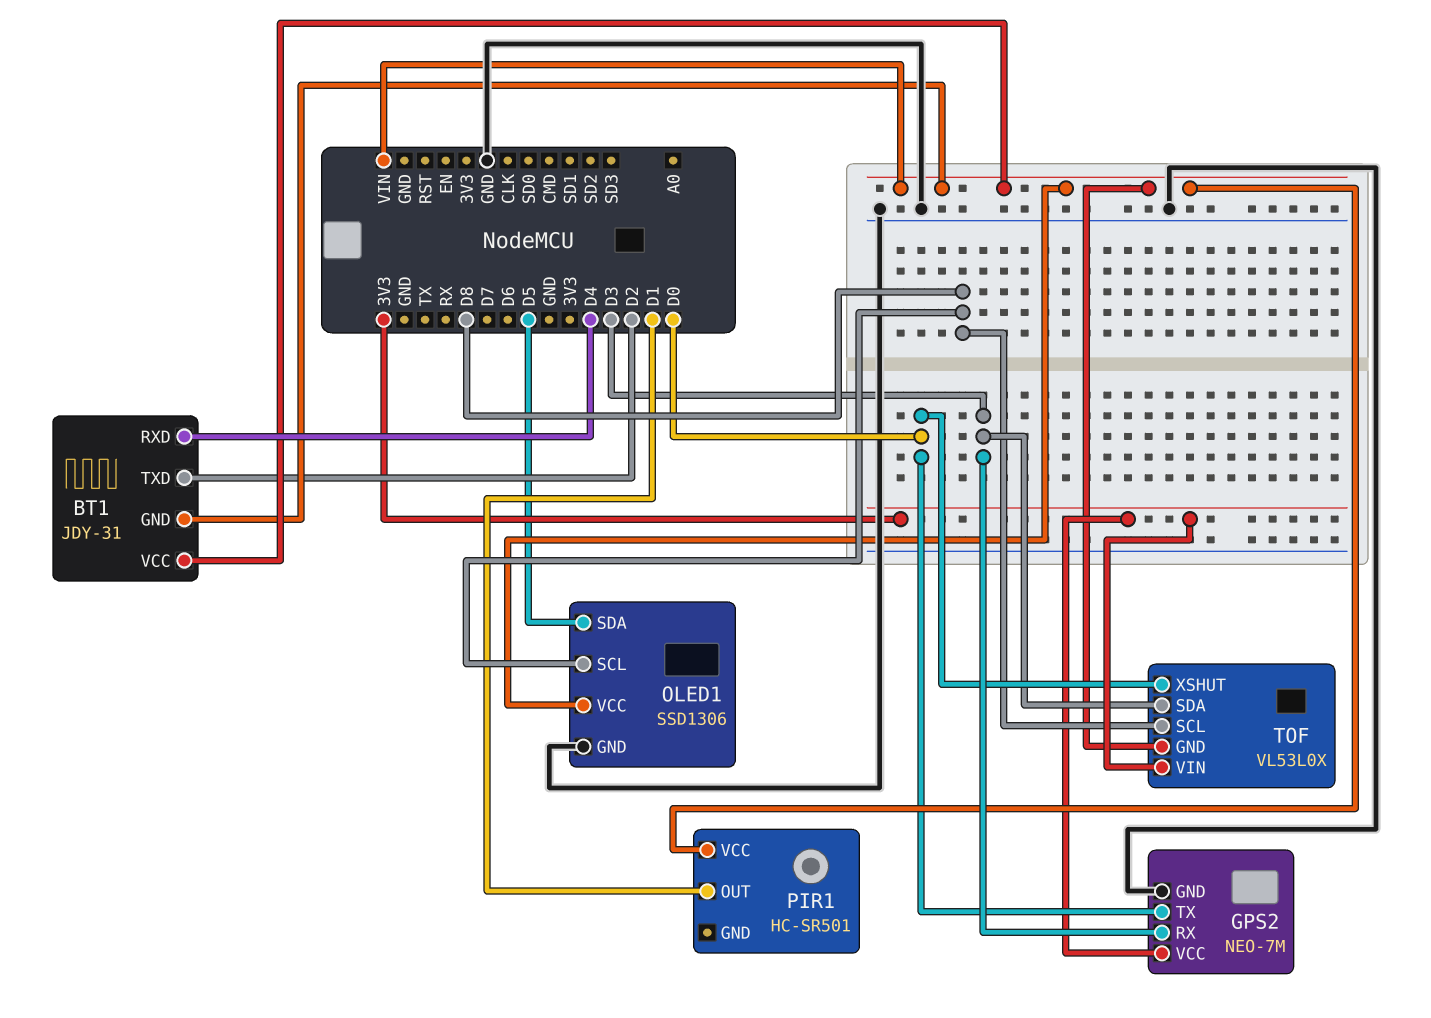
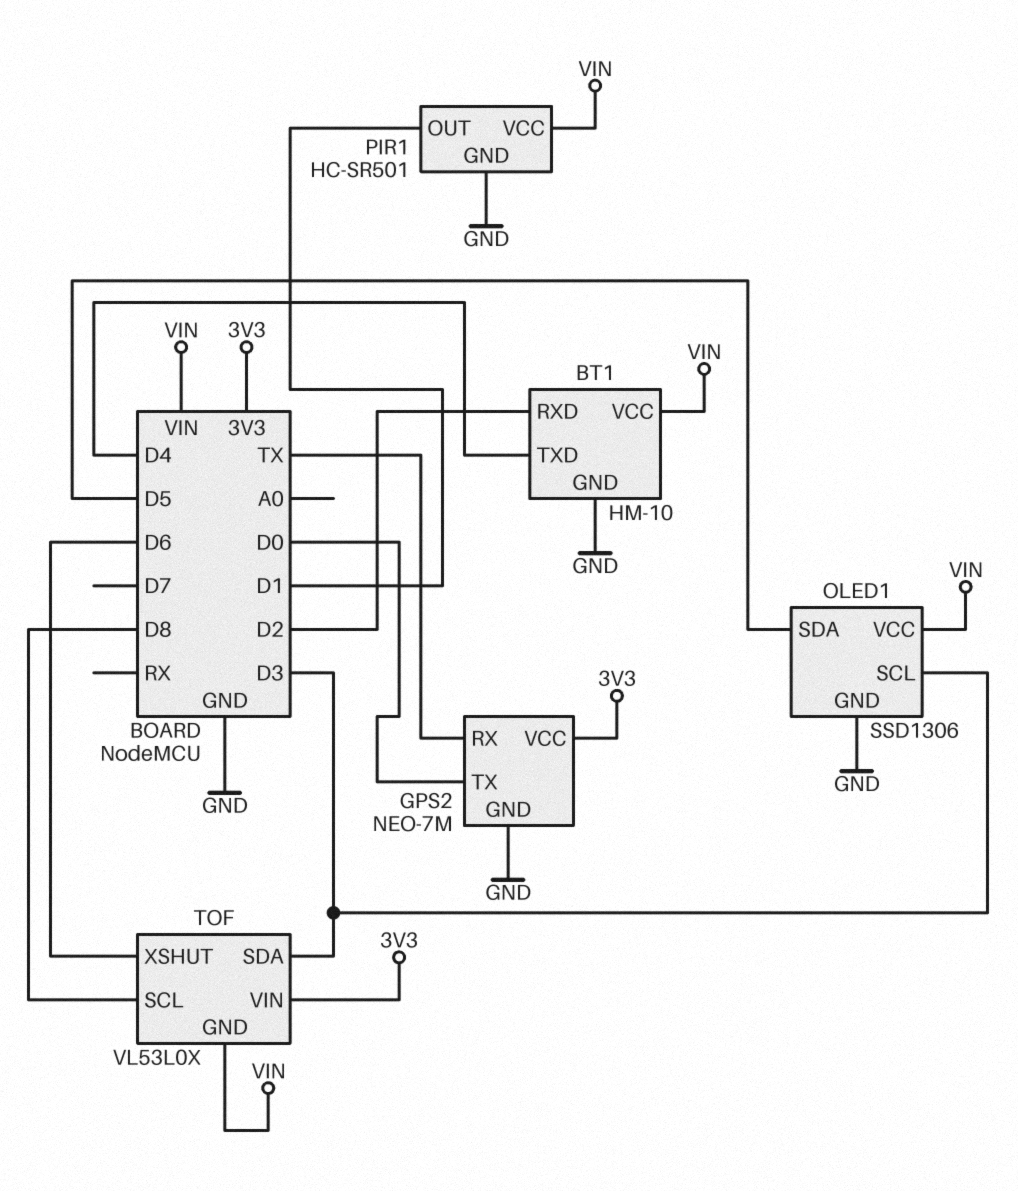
BT1: JDY-31 -> HM-10
BT1 pin GND: VIN -> GND
BT1 pin RXD: D4 -> D2
BT1 pin TXD: D2 -> D4
GPS2 pin RX: D3 -> TX
OLED1 pin SCL: D8 -> D3
PIR1 pin GND: none -> GND
TOF pin XSHUT: D0 -> D6

